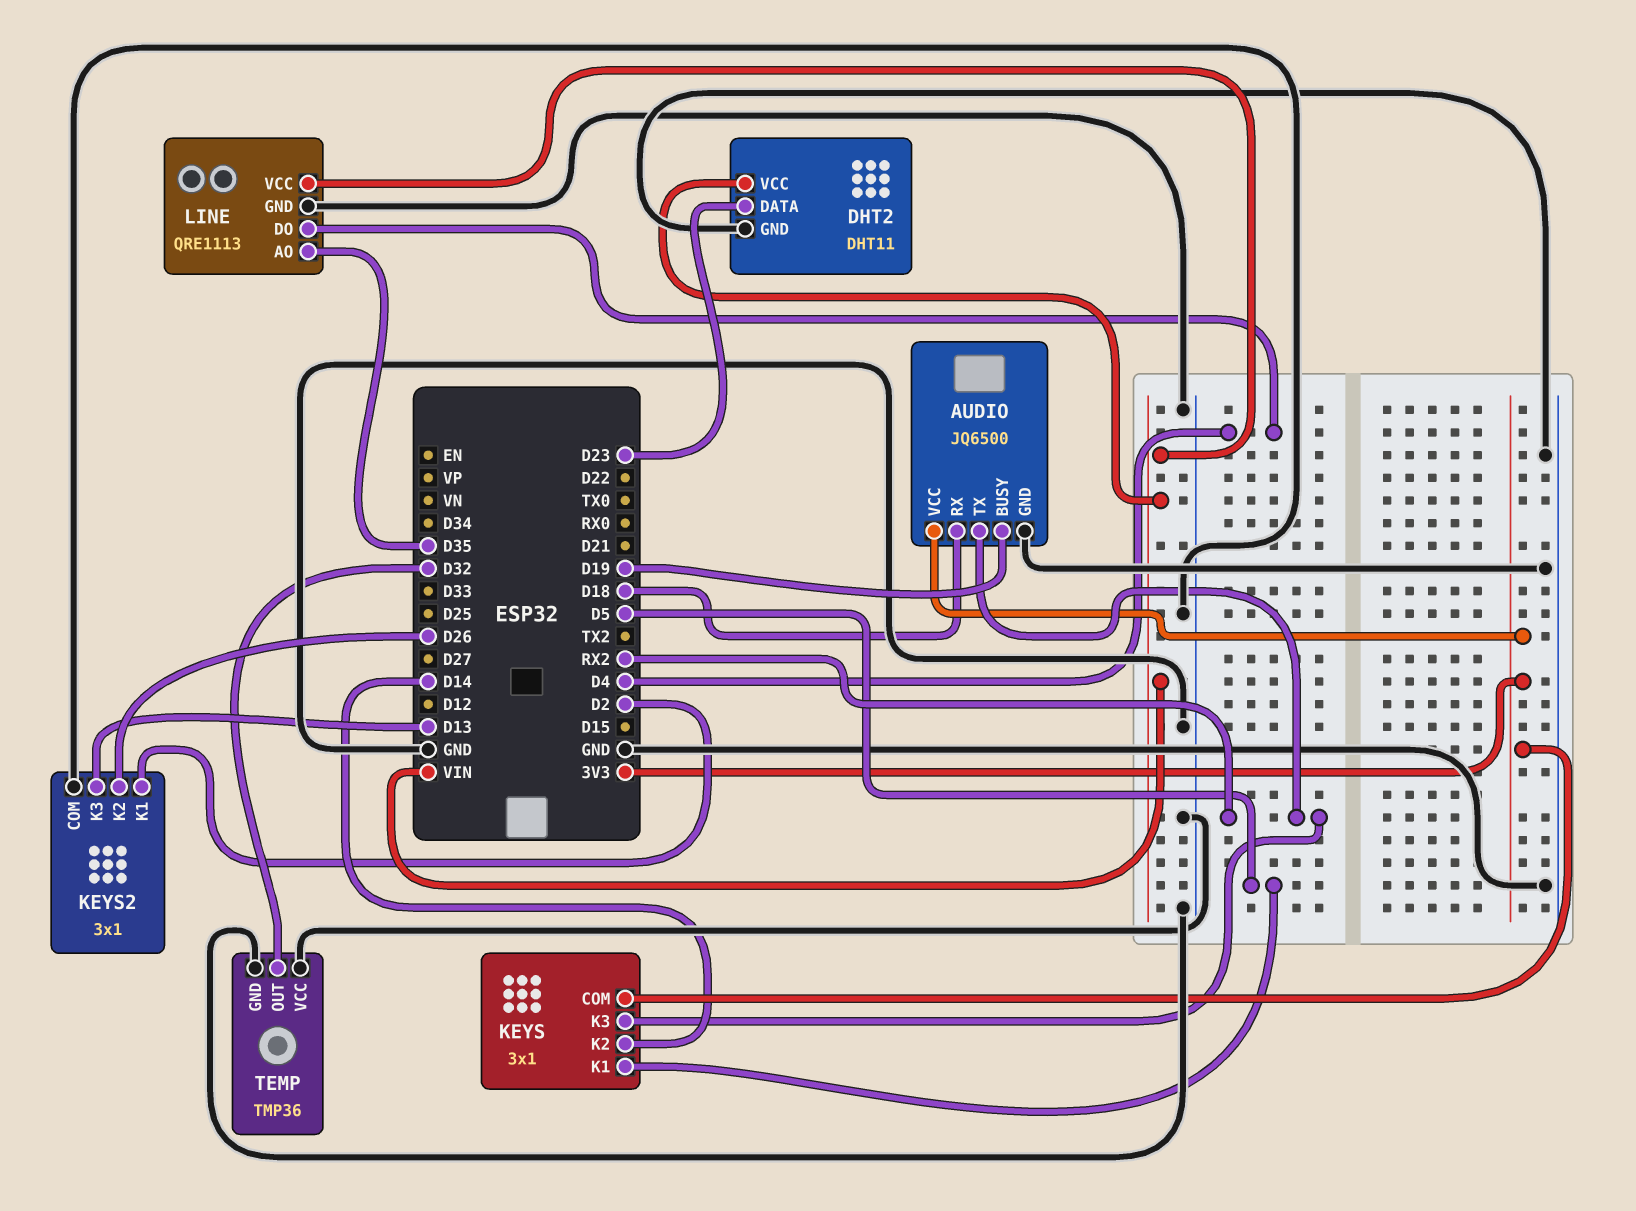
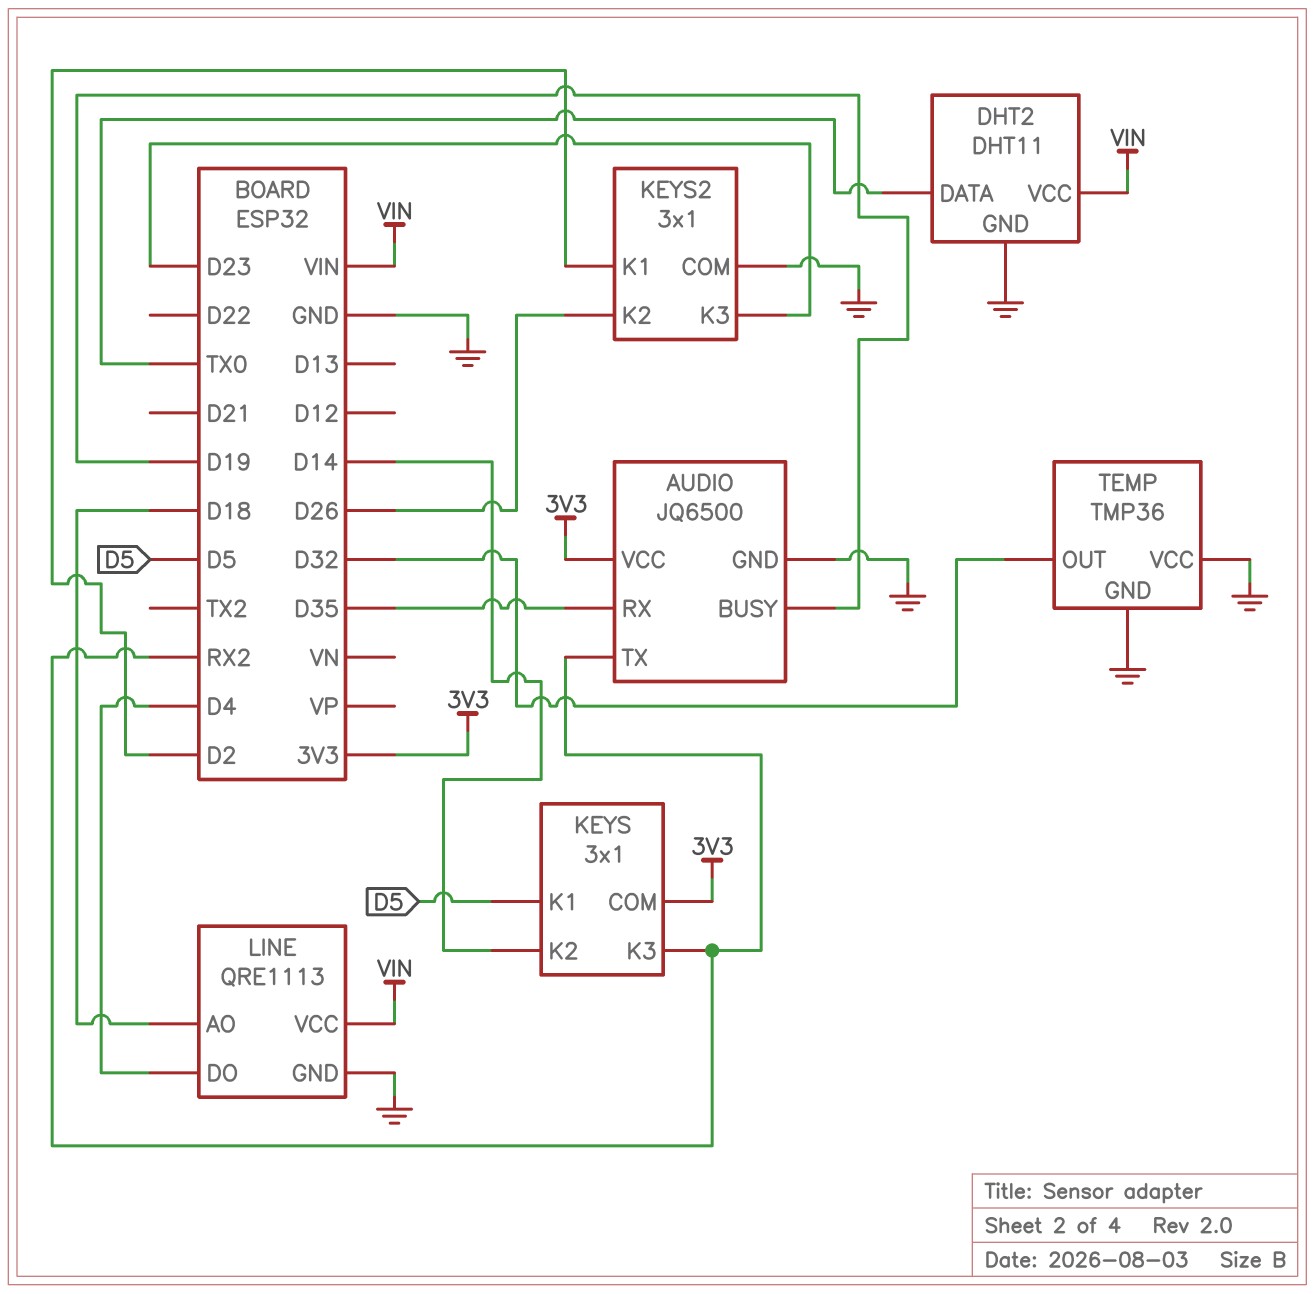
AUDIO pin RX: D18 -> D35
DHT2 pin DATA: D23 -> TX0
KEYS2 pin K3: D13 -> D23
LINE pin AO: D35 -> D18

